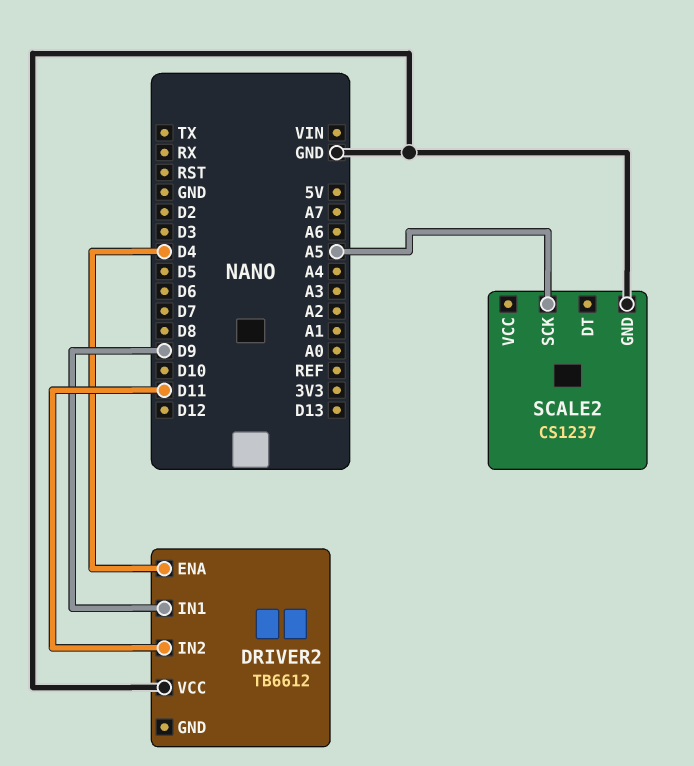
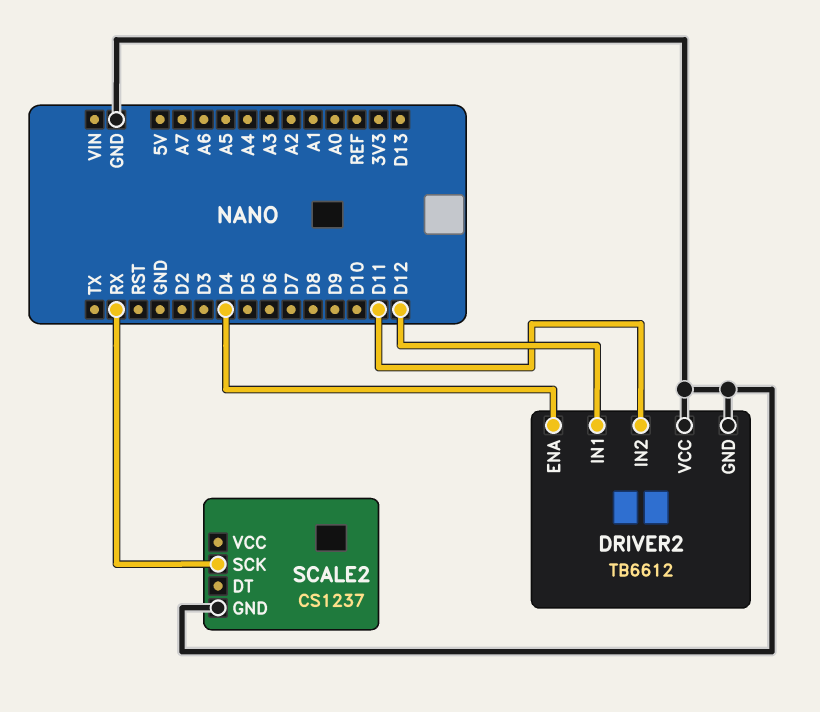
DRIVER2 pin GND: none -> GND
DRIVER2 pin IN1: D9 -> D12
SCALE2 pin SCK: A5 -> RX

